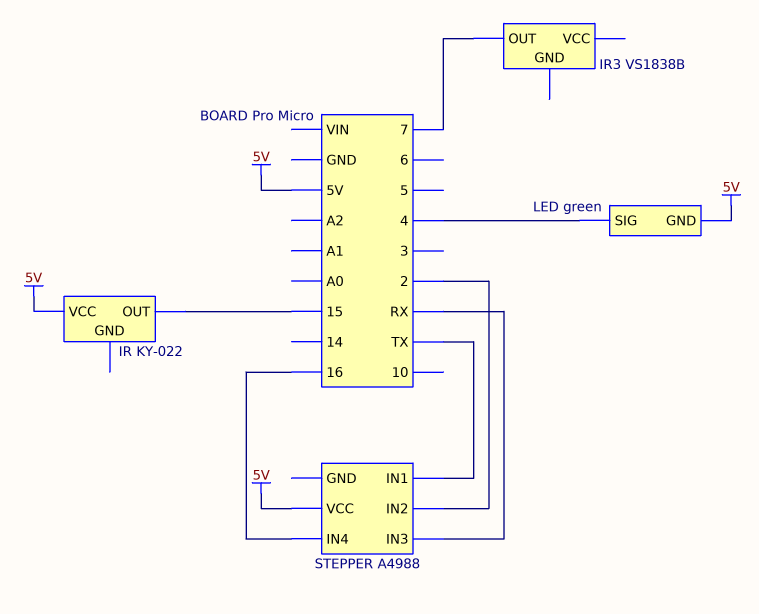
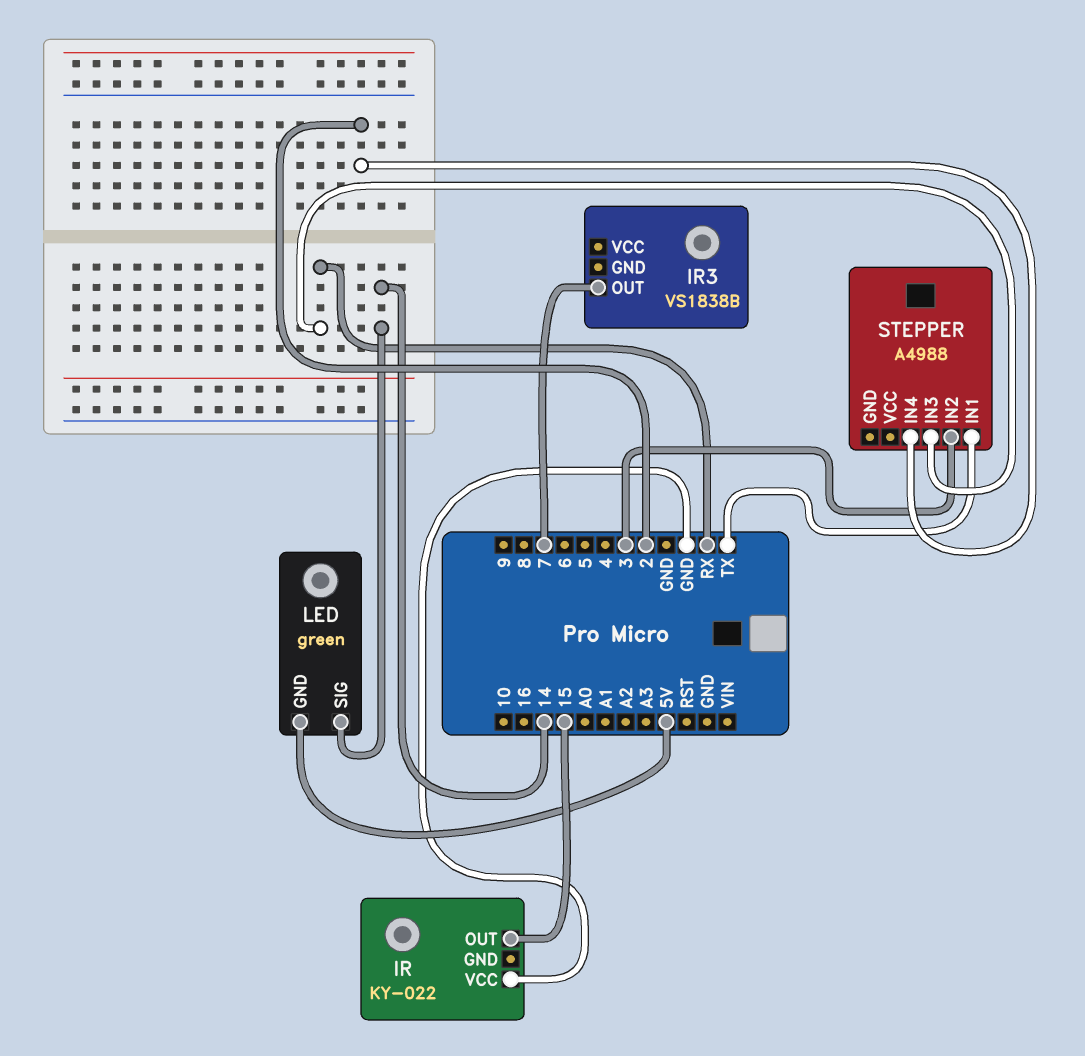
IR pin VCC: 5V -> GND
LED pin SIG: 4 -> 14
STEPPER pin IN2: 2 -> 3
STEPPER pin IN4: 16 -> 2
STEPPER pin VCC: 5V -> none

